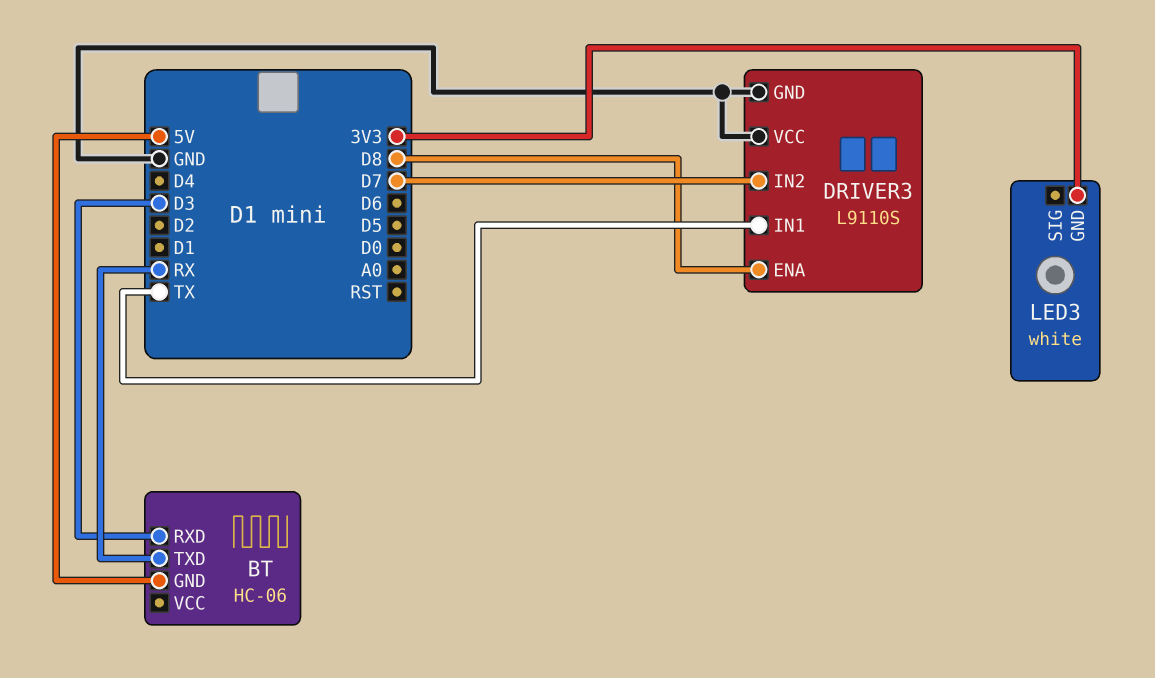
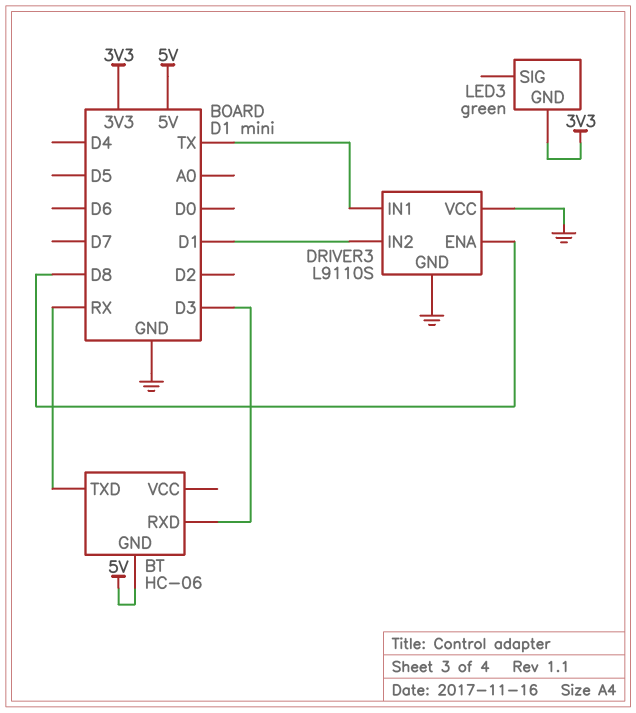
DRIVER3 pin IN2: D7 -> D1
LED3: white -> green

